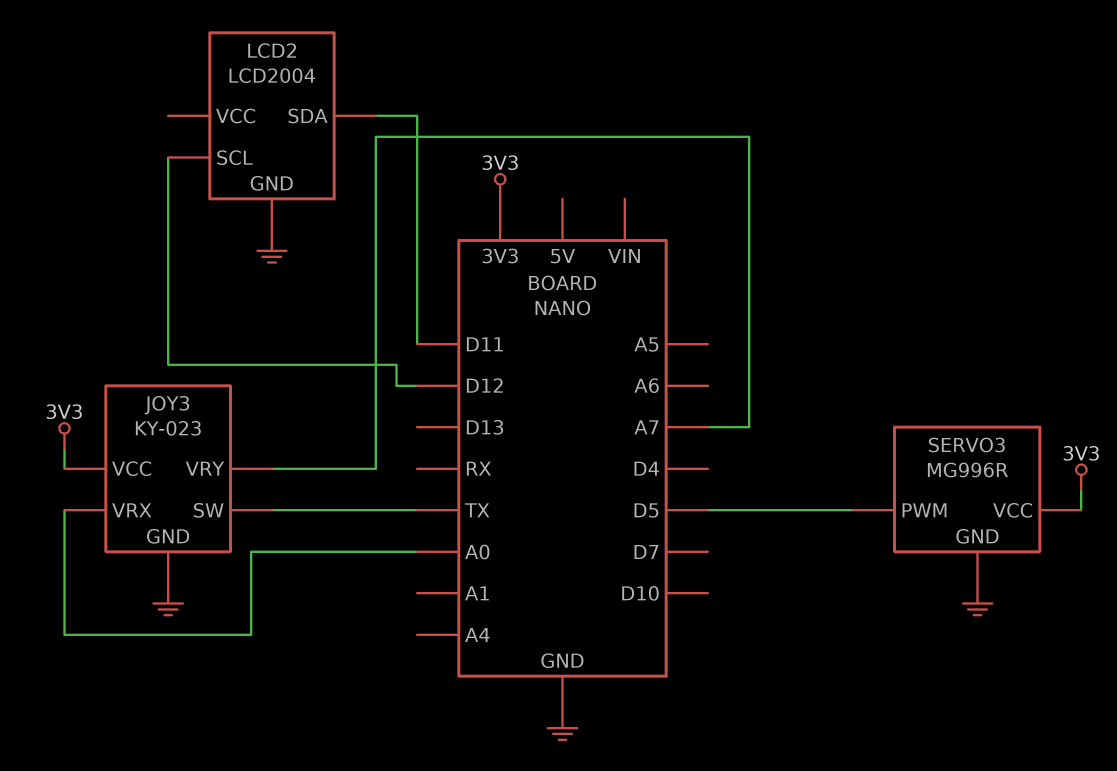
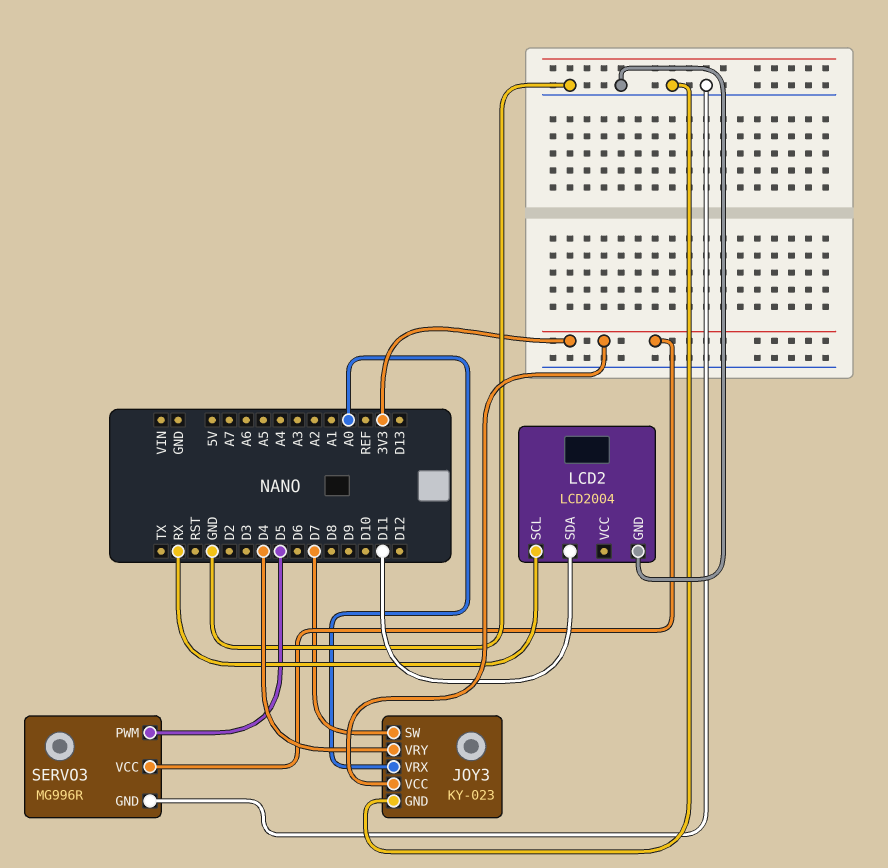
JOY3 pin SW: TX -> D7
JOY3 pin VRY: A7 -> D4
LCD2 pin SCL: D12 -> RX

